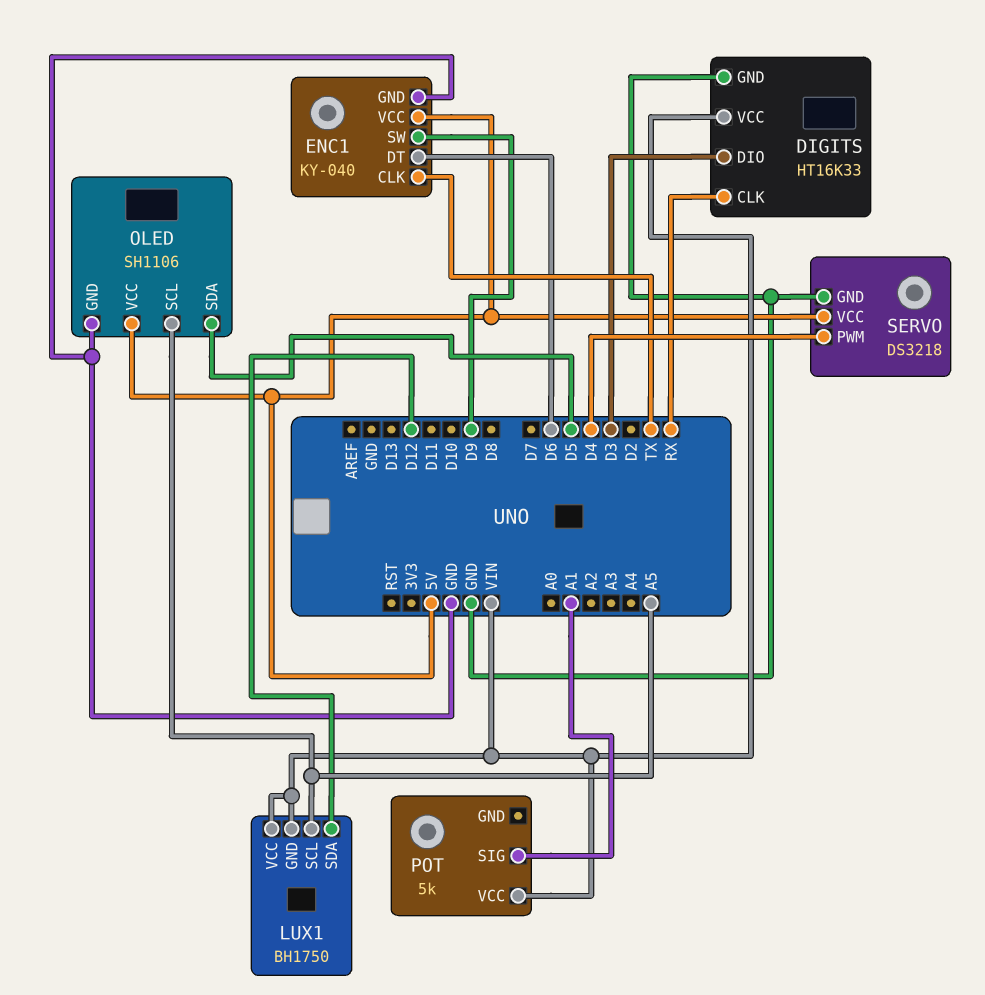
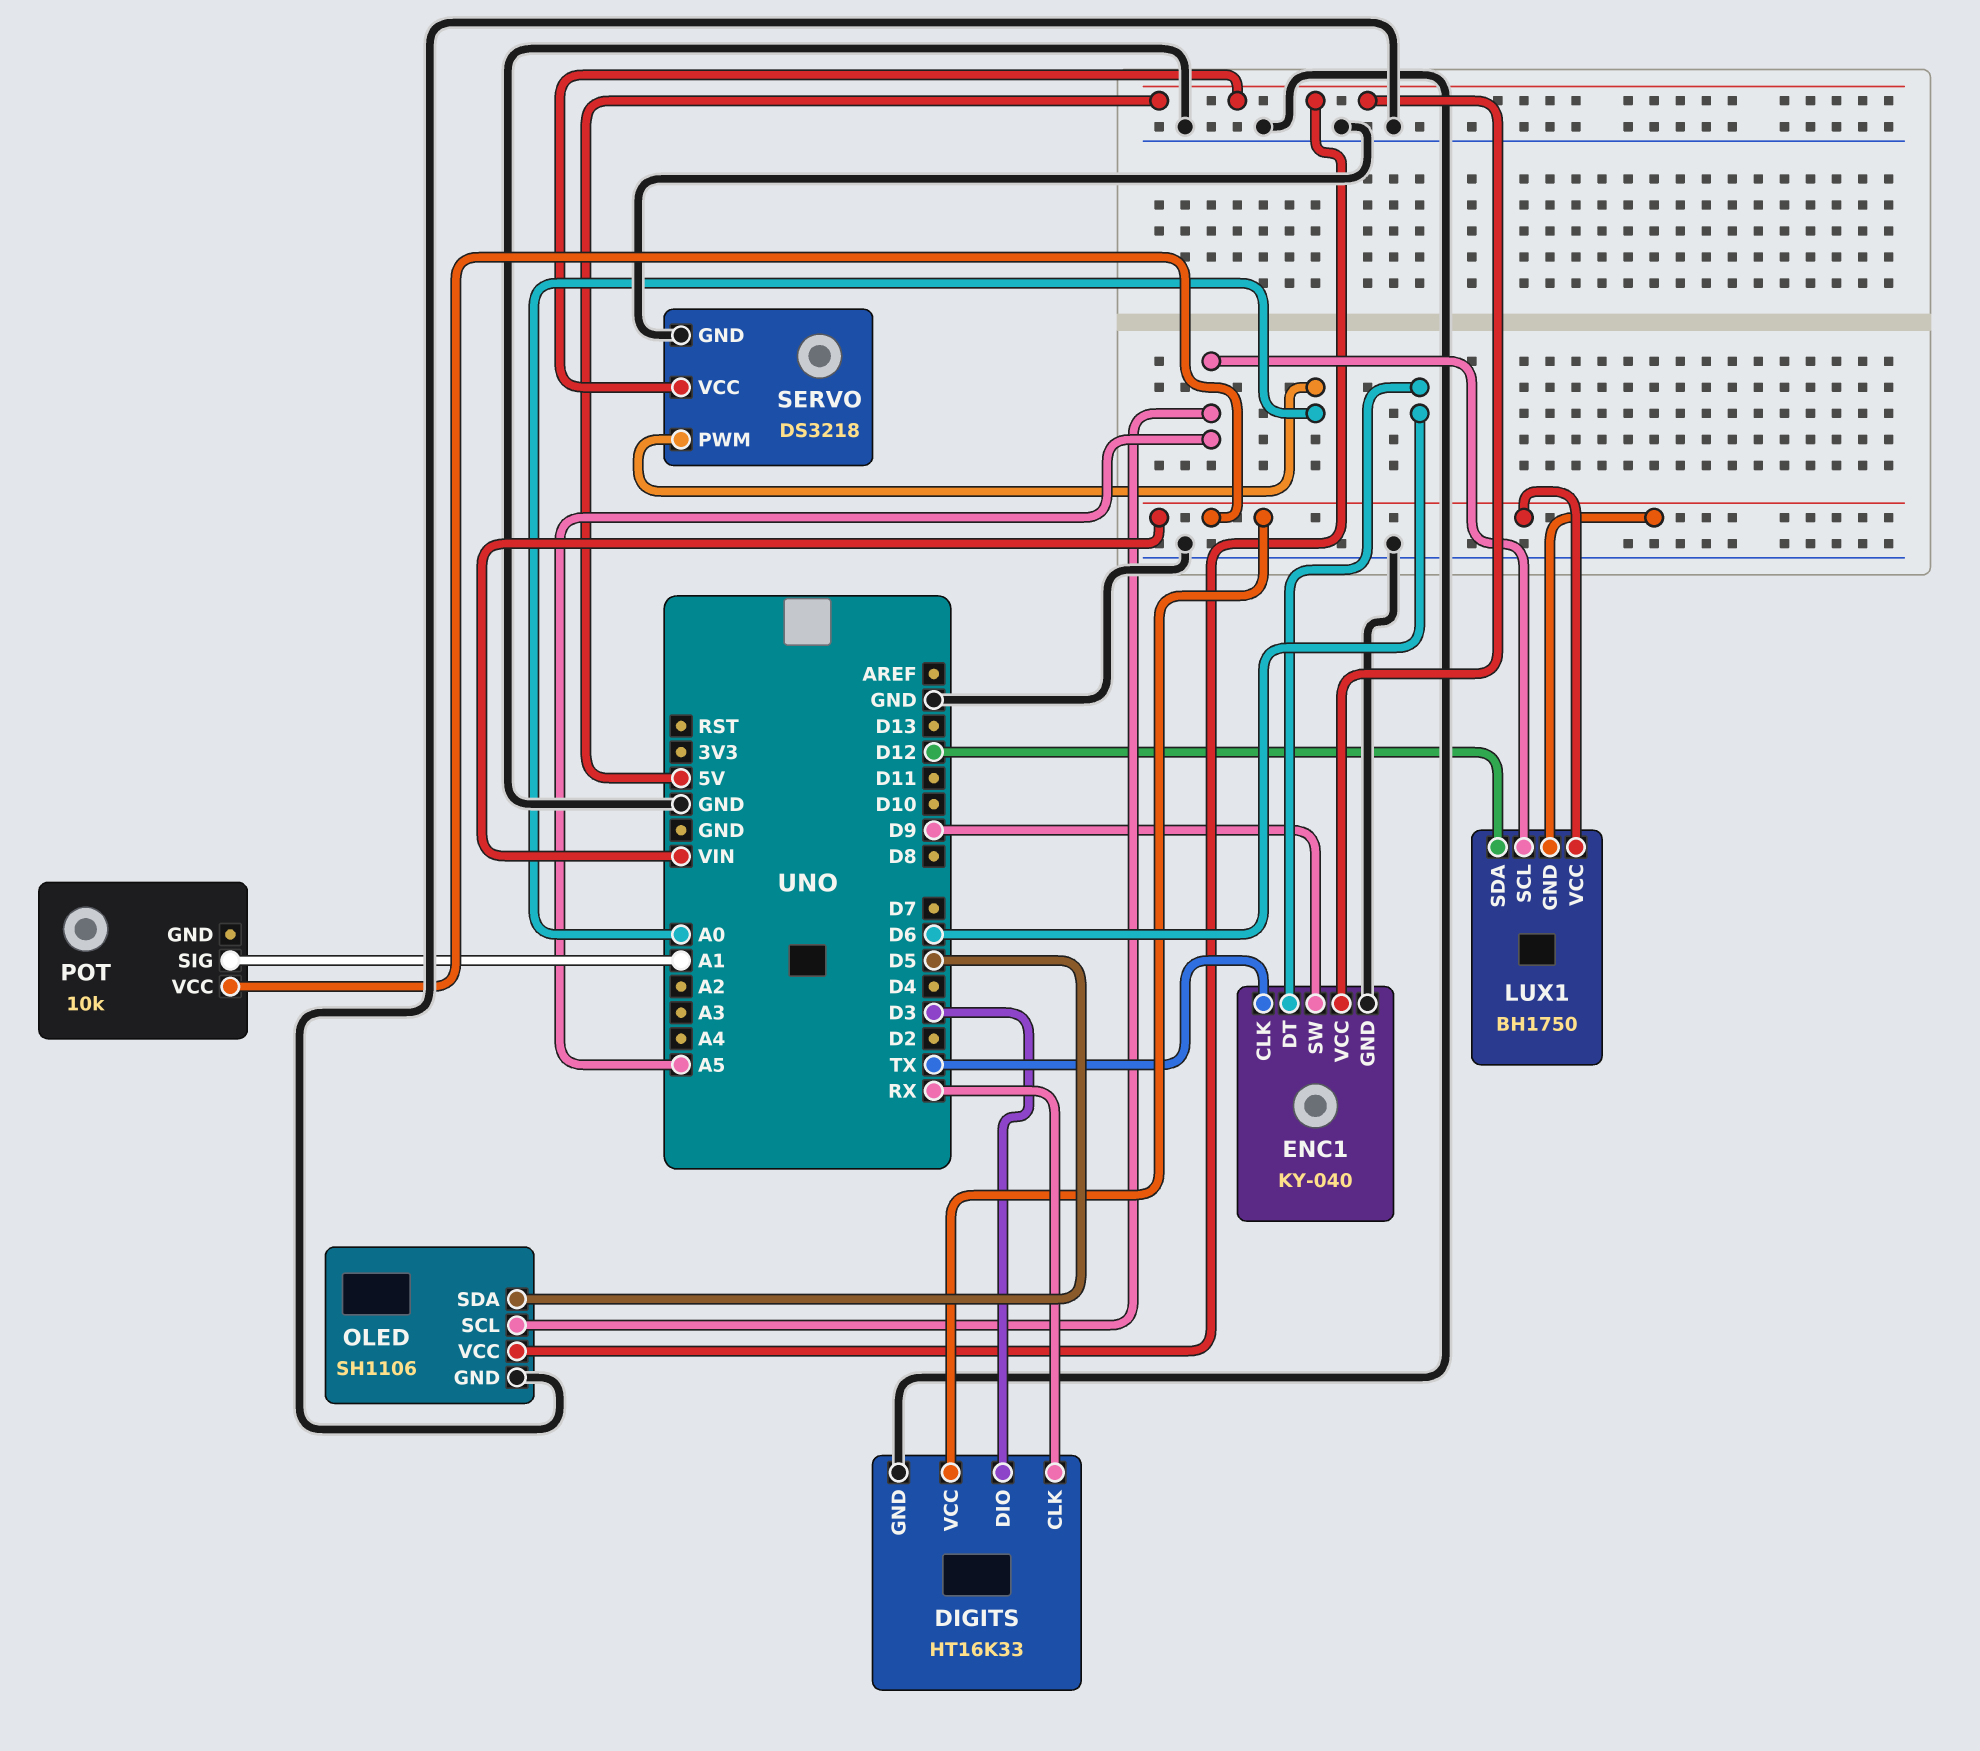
POT: 5k -> 10k
SERVO pin PWM: D4 -> A0

